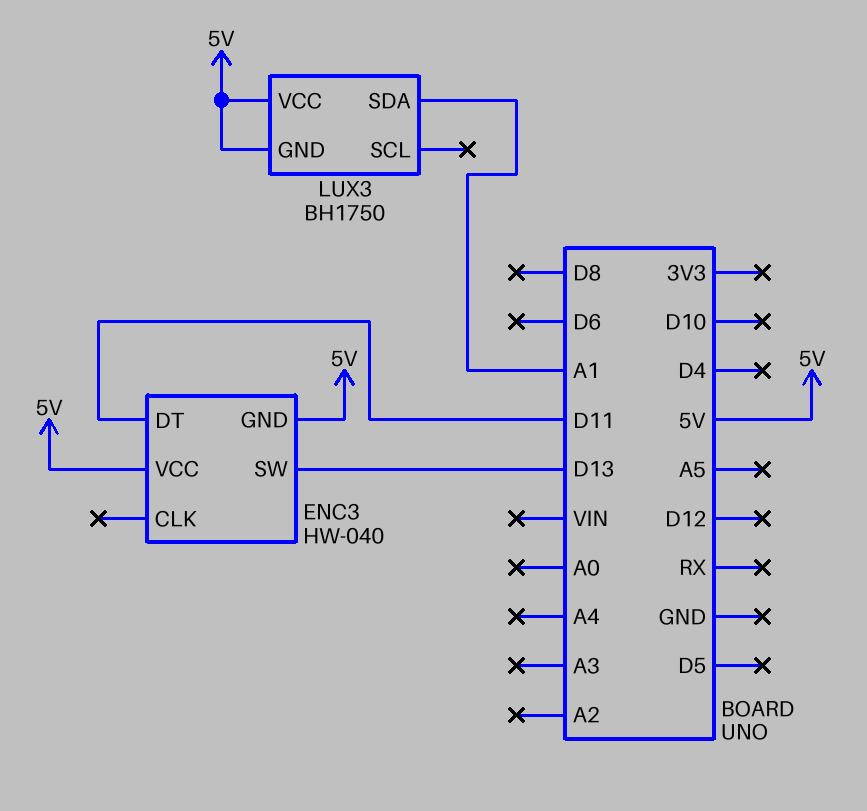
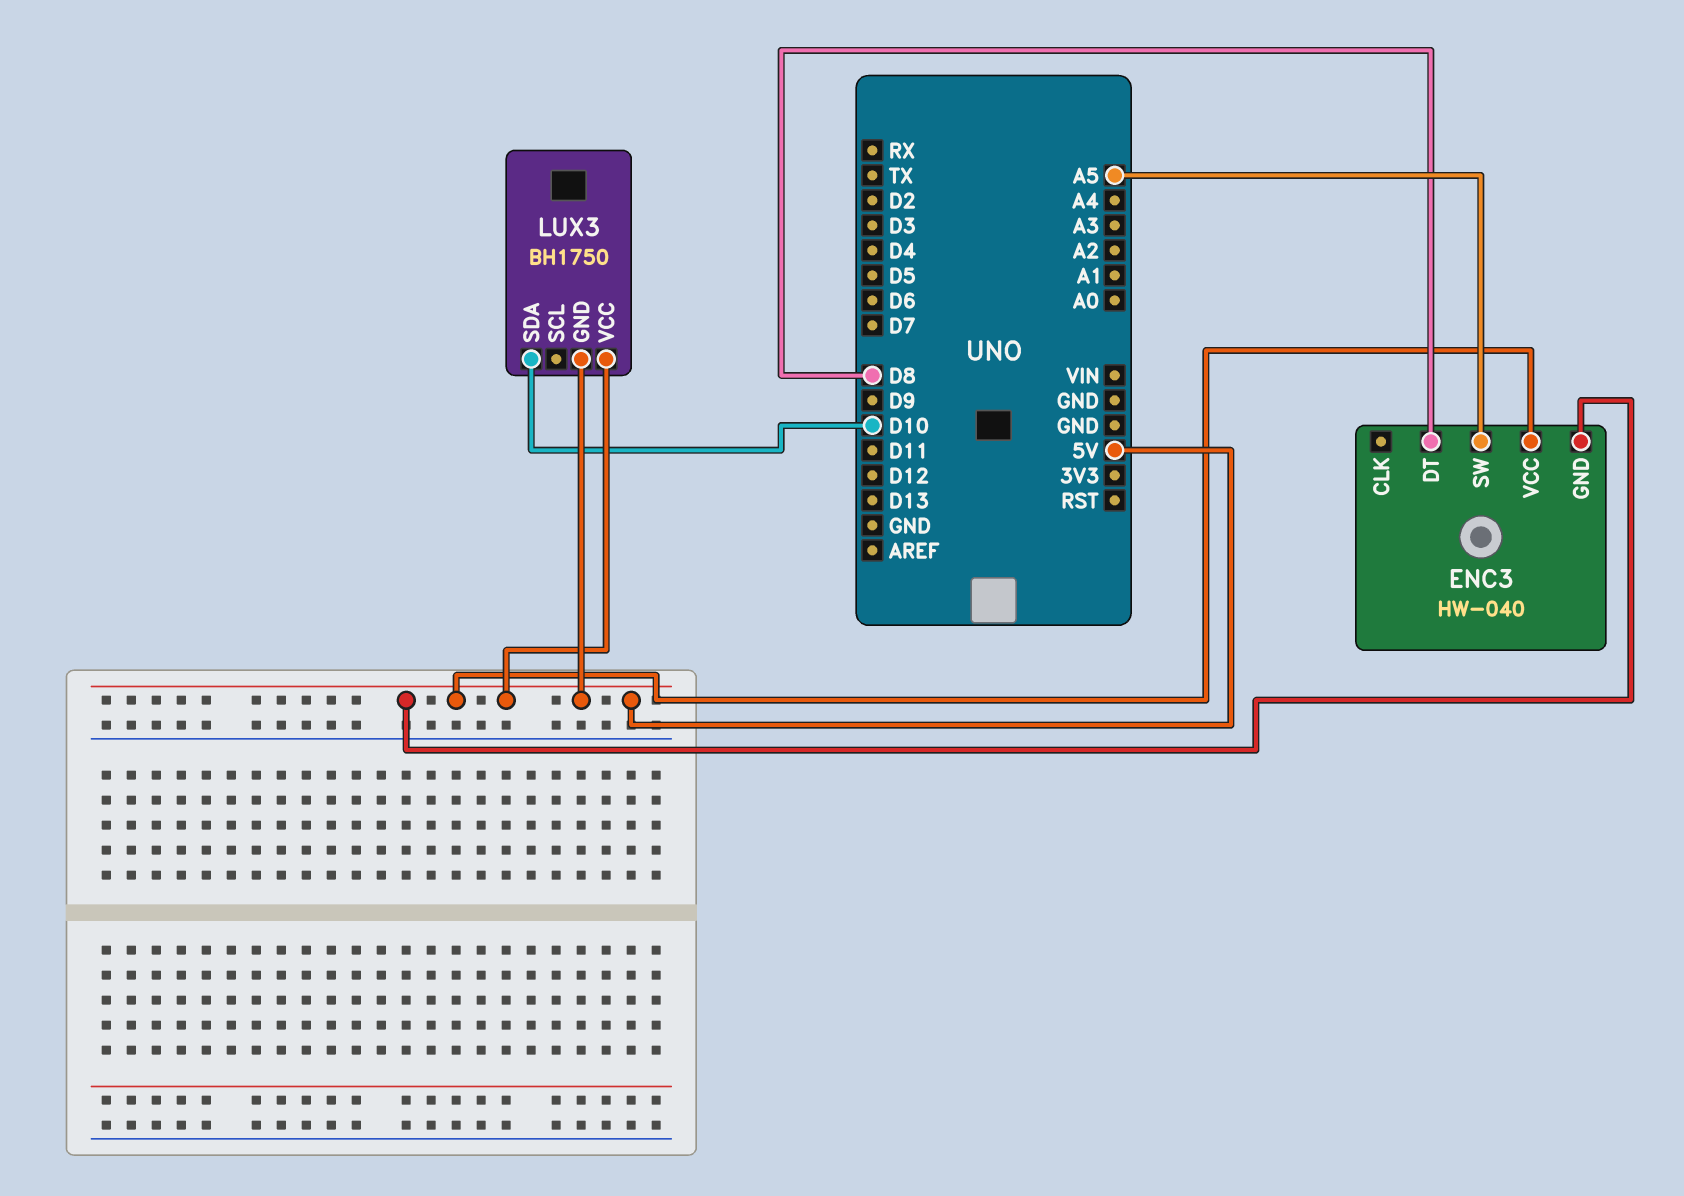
ENC3 pin DT: D11 -> D8
ENC3 pin SW: D13 -> A5
LUX3 pin SDA: A1 -> D10

